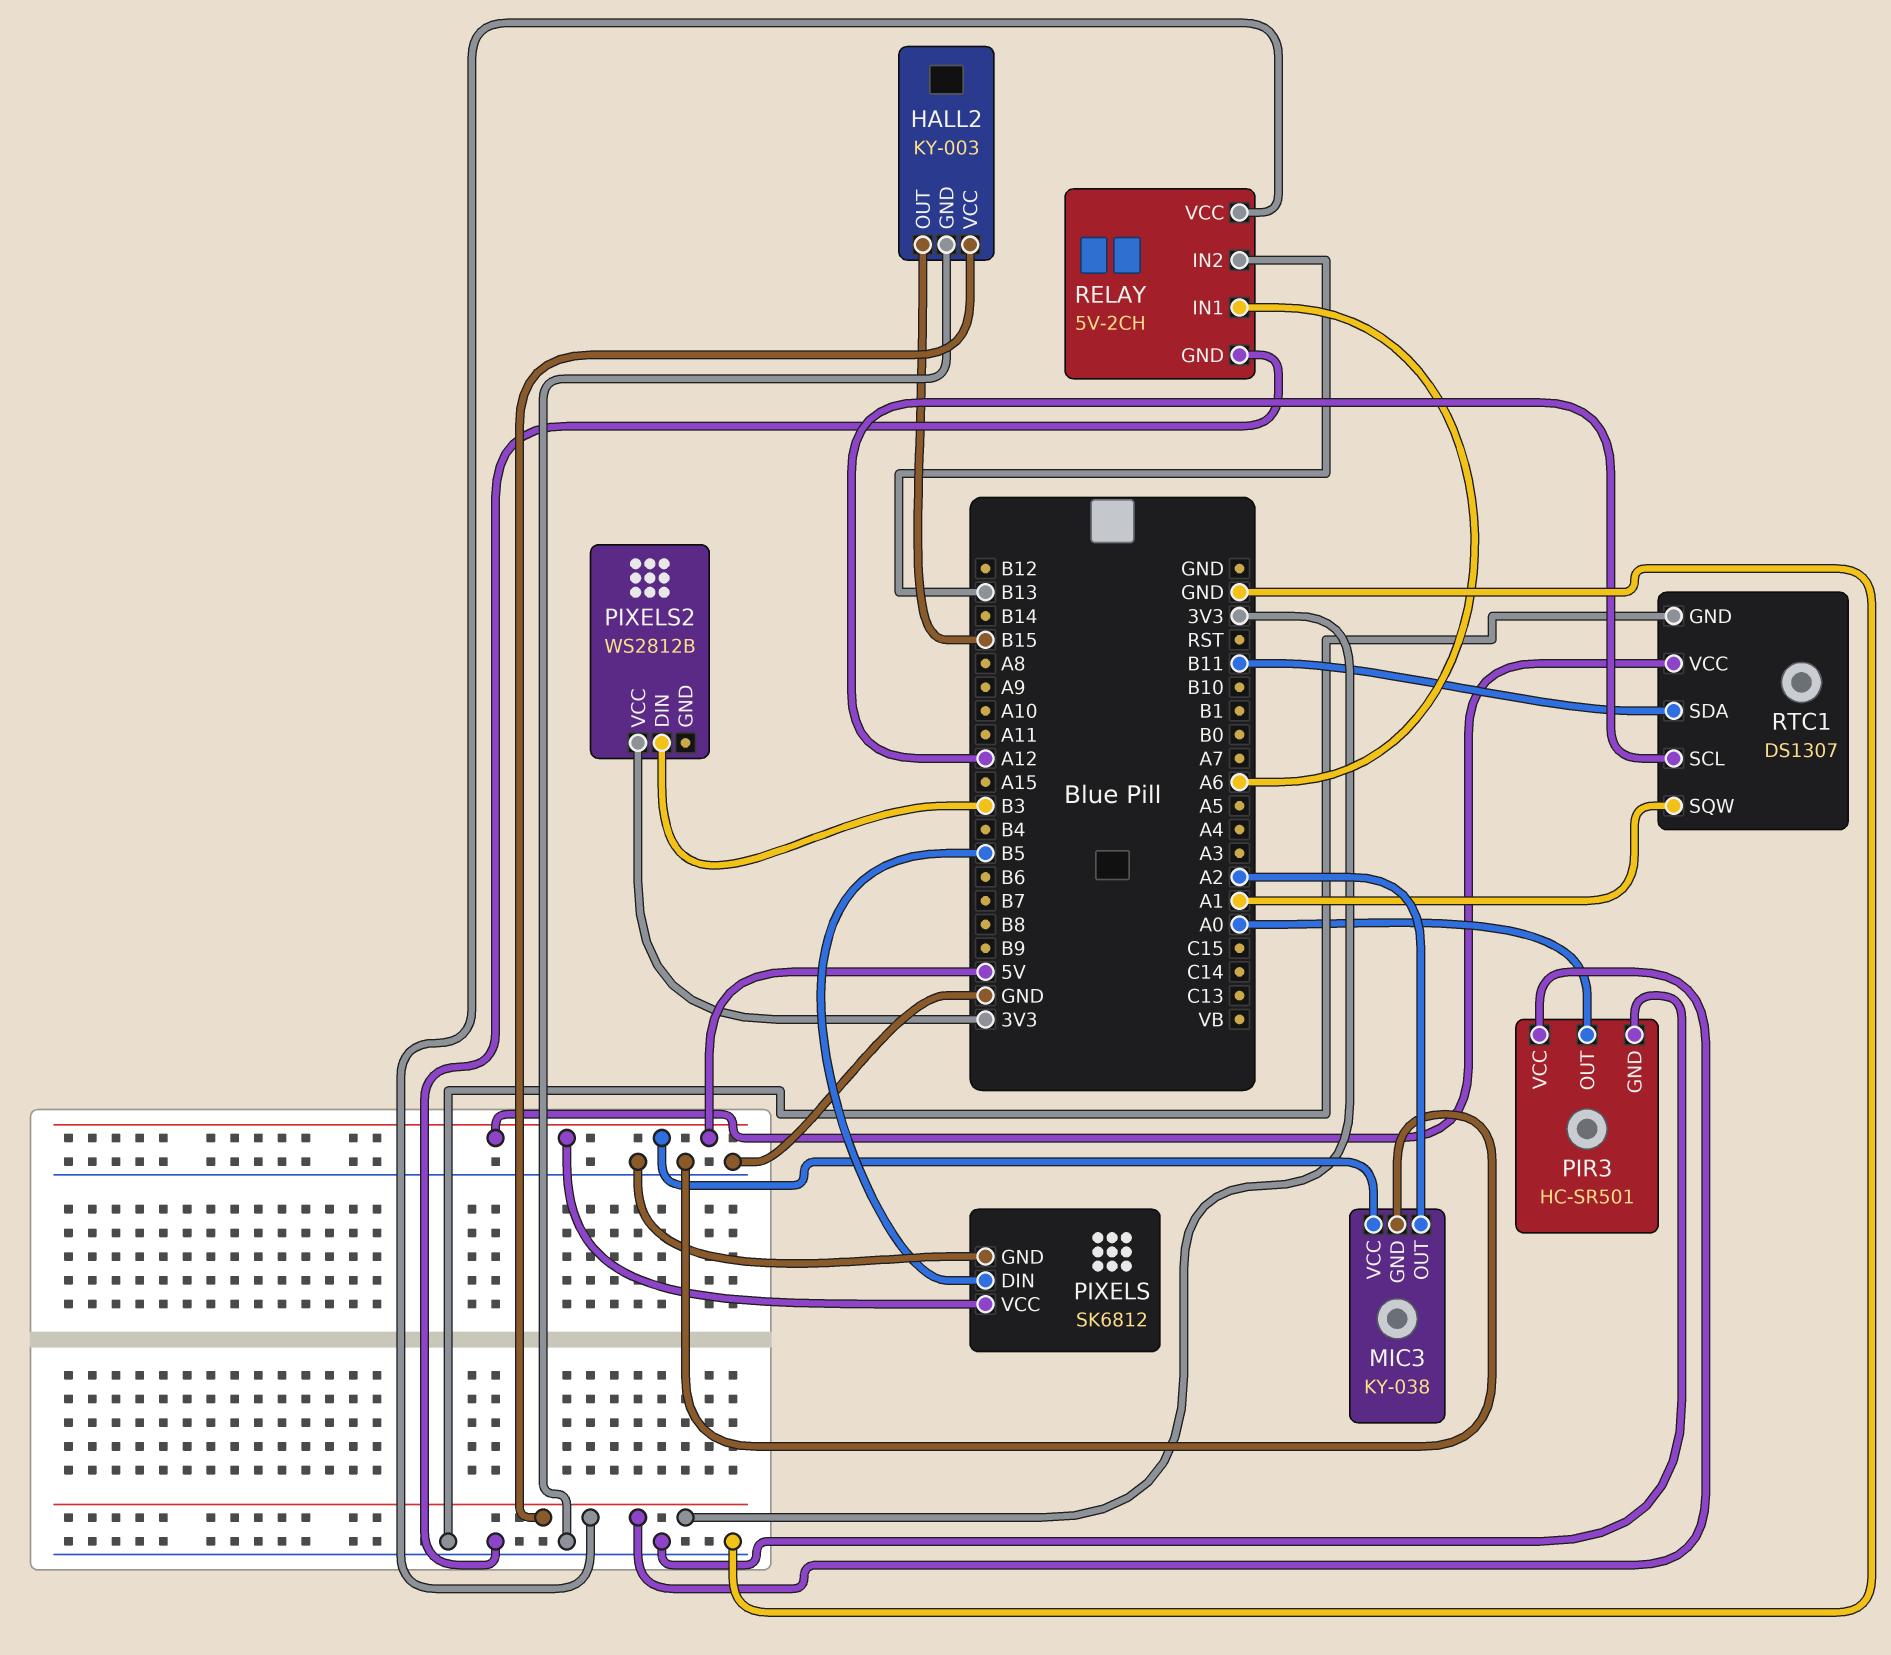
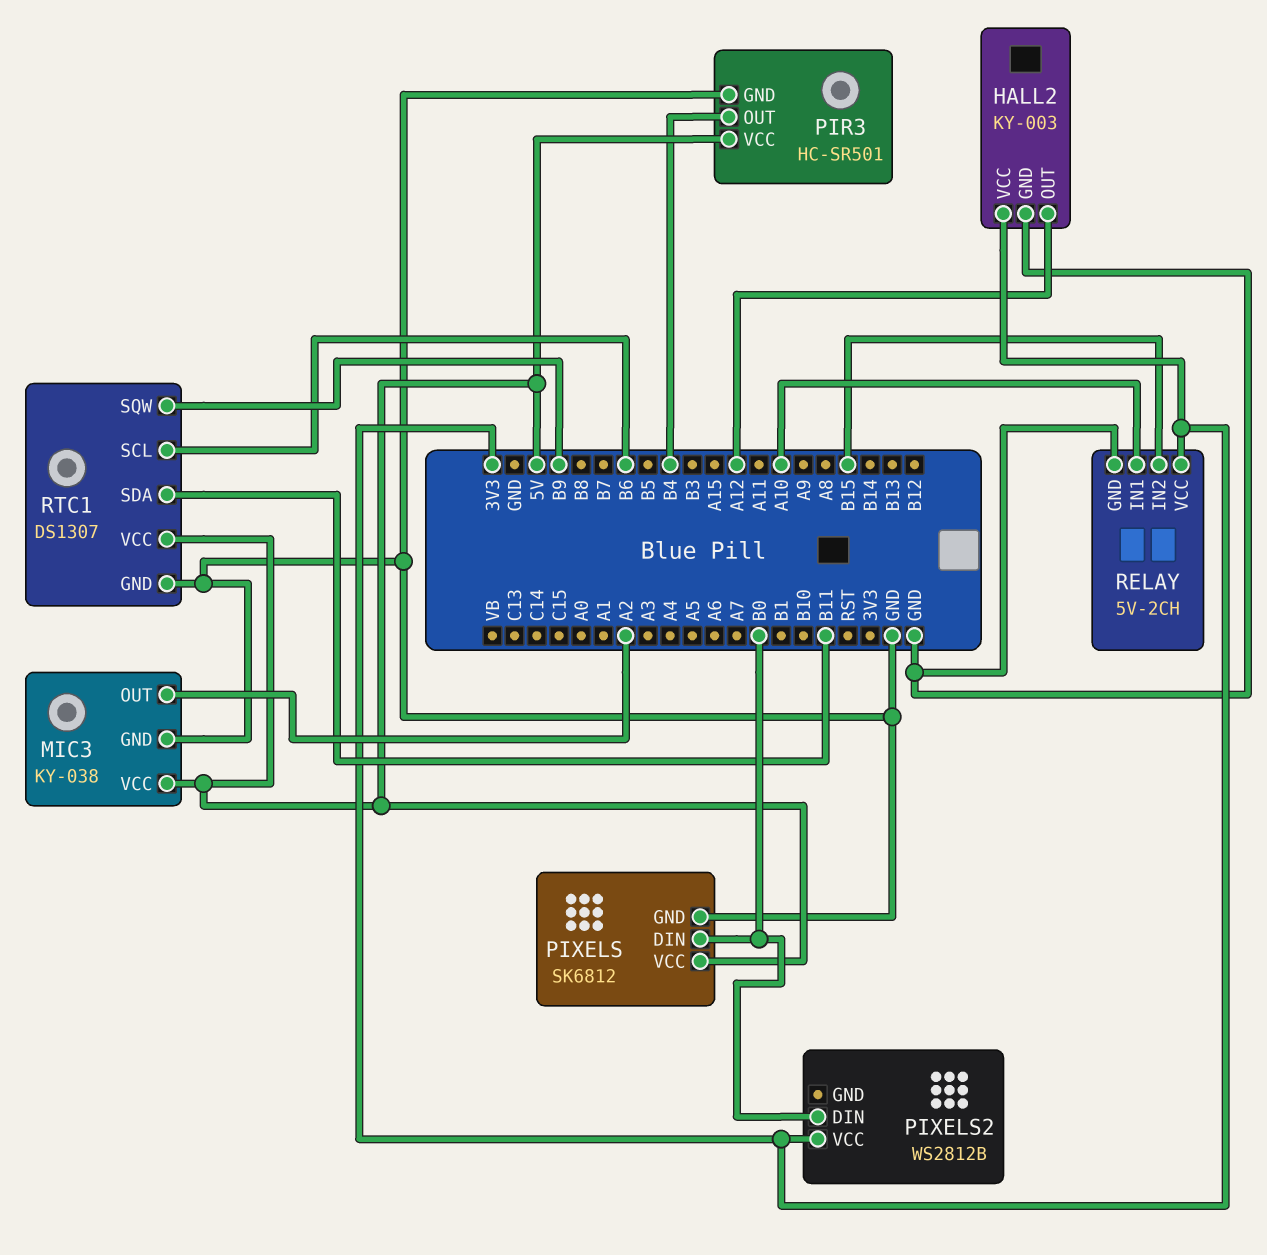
HALL2 pin OUT: B15 -> A12
PIR3 pin OUT: A0 -> B4
PIR3 pin VCC: 3V3 -> 5V
PIXELS pin DIN: B5 -> B0
PIXELS2 pin DIN: B3 -> B0
RELAY pin IN1: A6 -> A10
RELAY pin IN2: B13 -> B15
RTC1 pin SCL: A12 -> B6
RTC1 pin SQW: A1 -> B9

